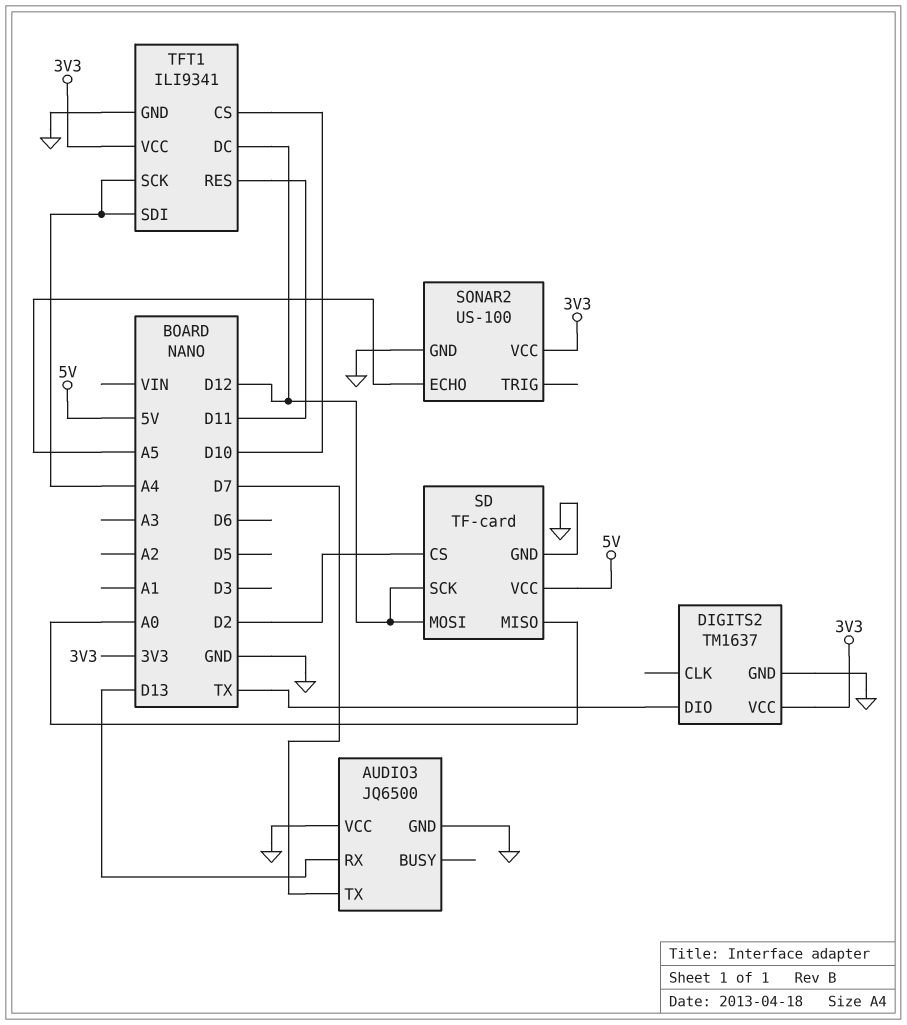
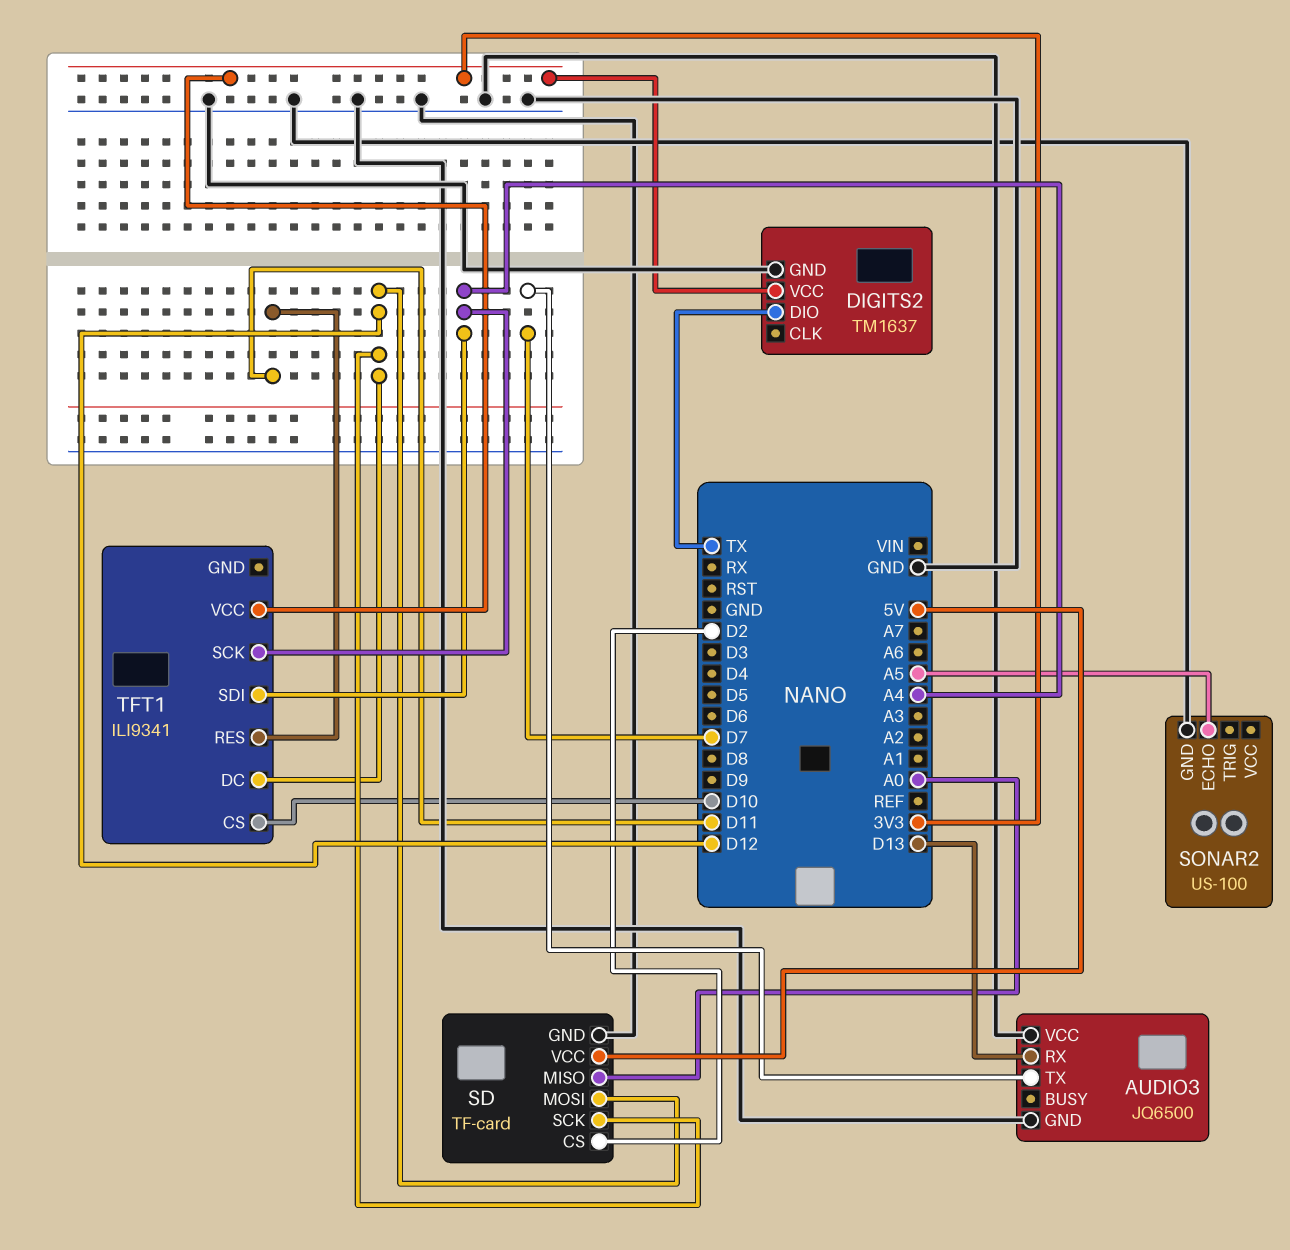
SONAR2 pin VCC: 3V3 -> none
TFT1 pin GND: GND -> none

